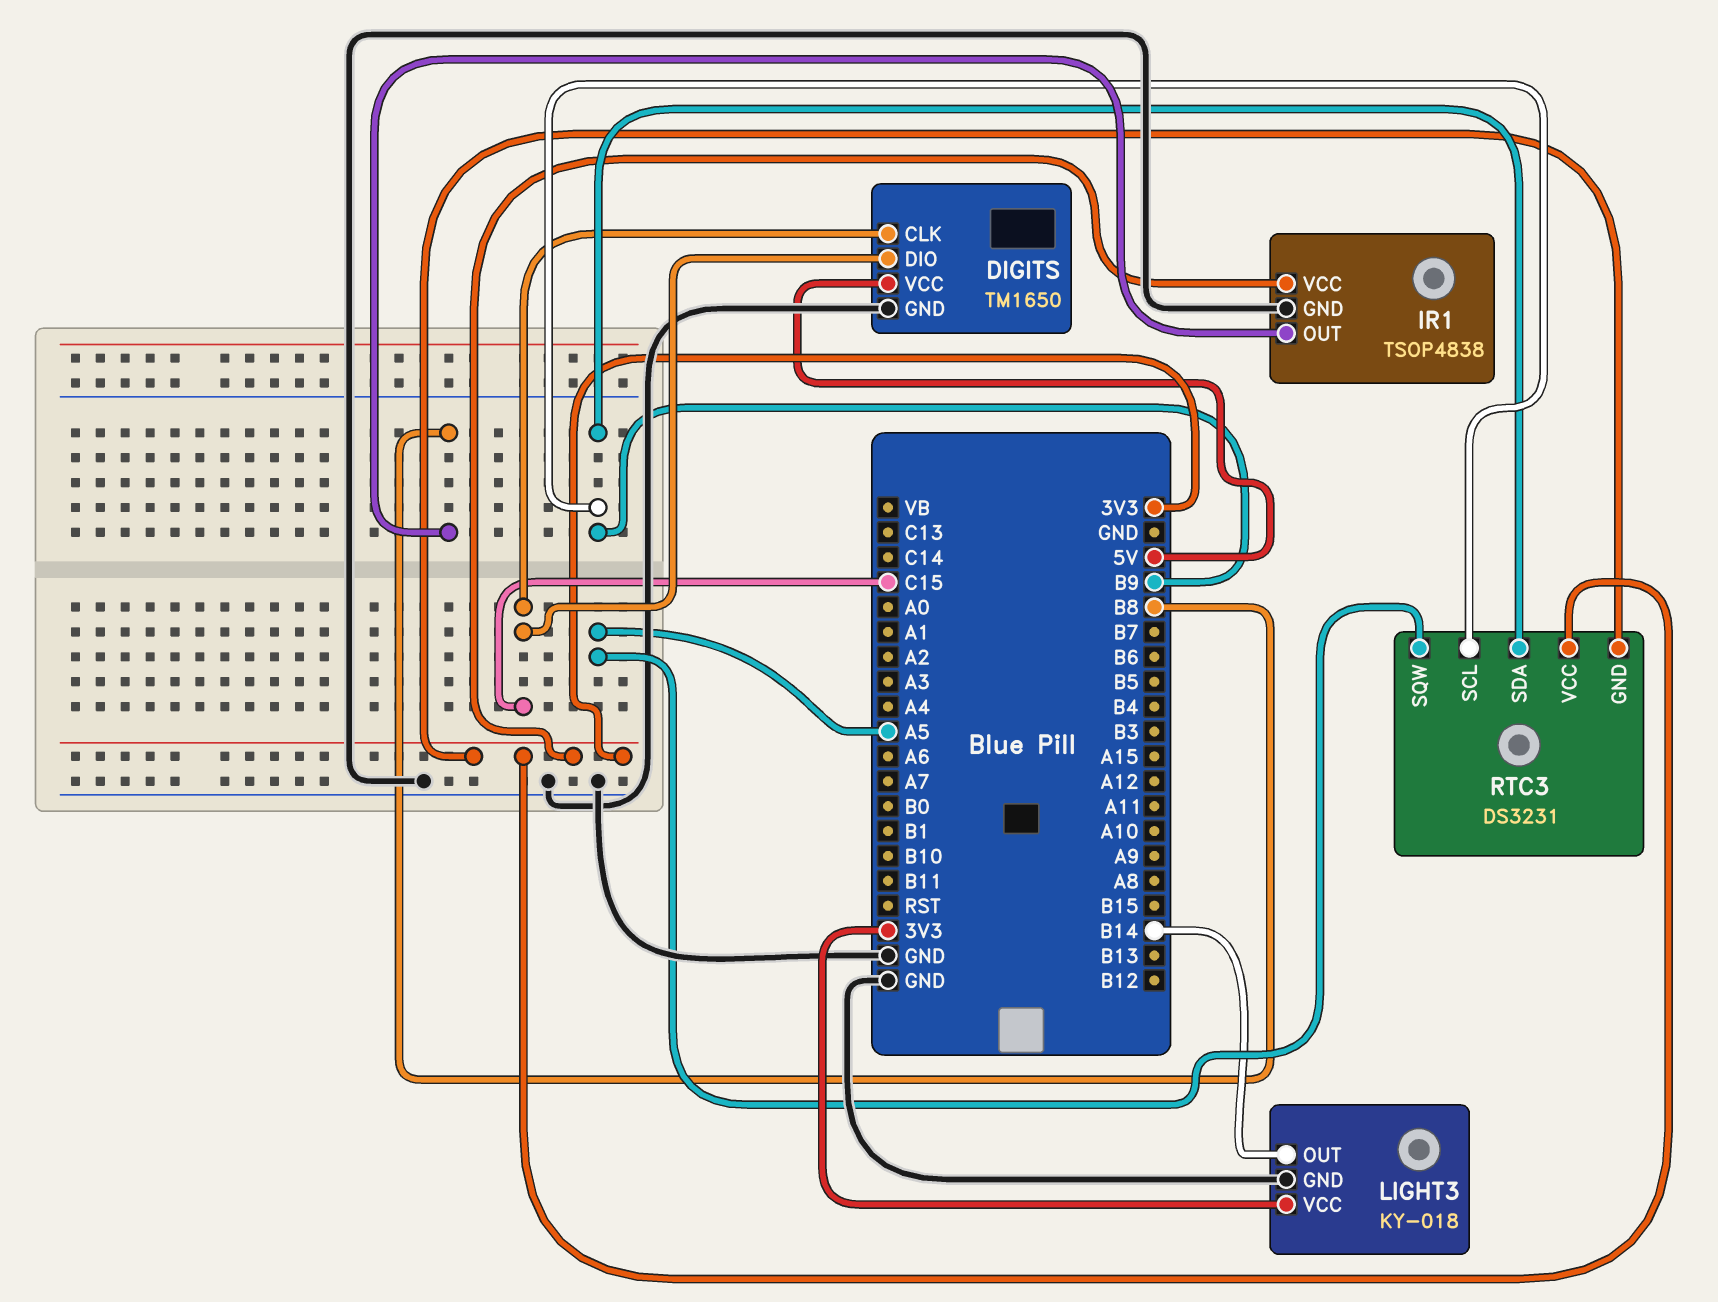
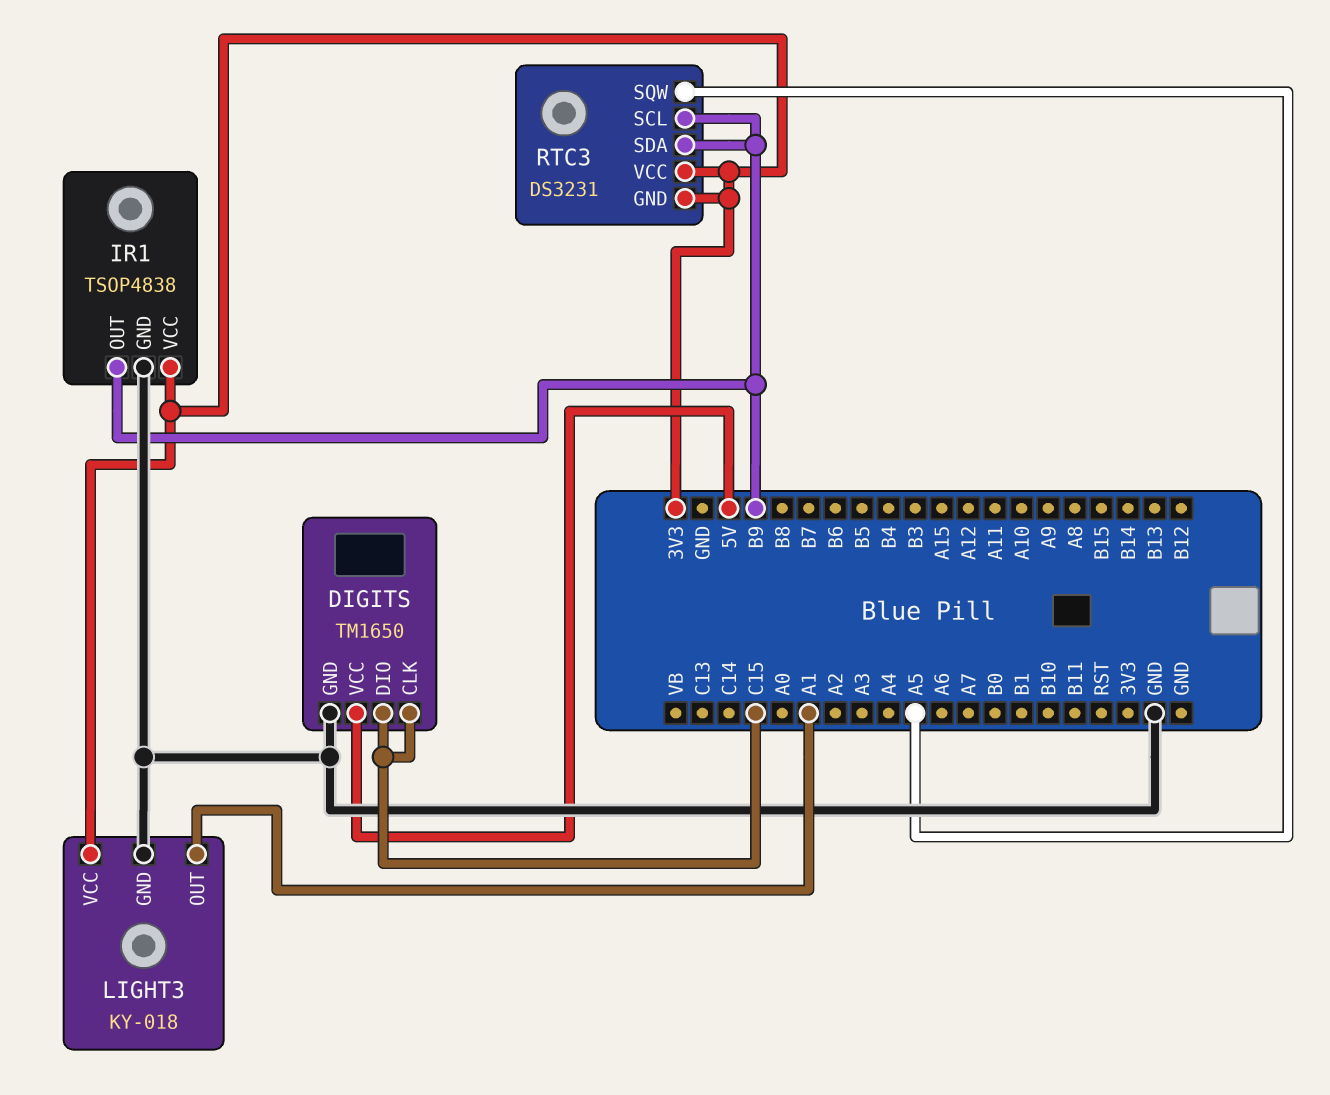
IR1 pin OUT: B8 -> B9
LIGHT3 pin OUT: B14 -> A1

